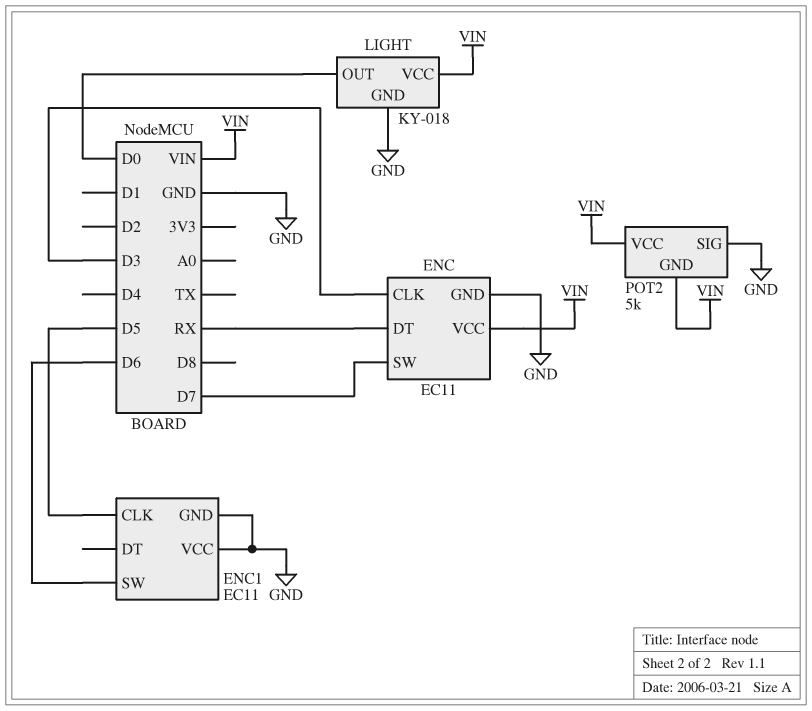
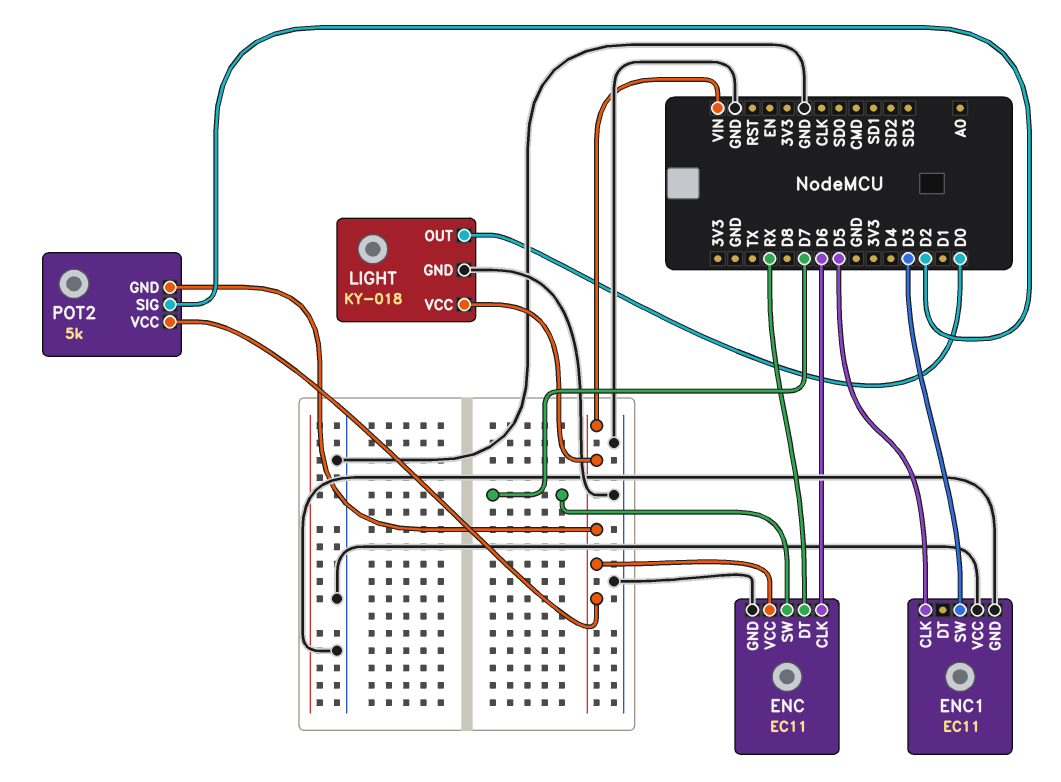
ENC pin CLK: D3 -> D6
ENC1 pin SW: D6 -> D3
POT2 pin SIG: GND -> D2

